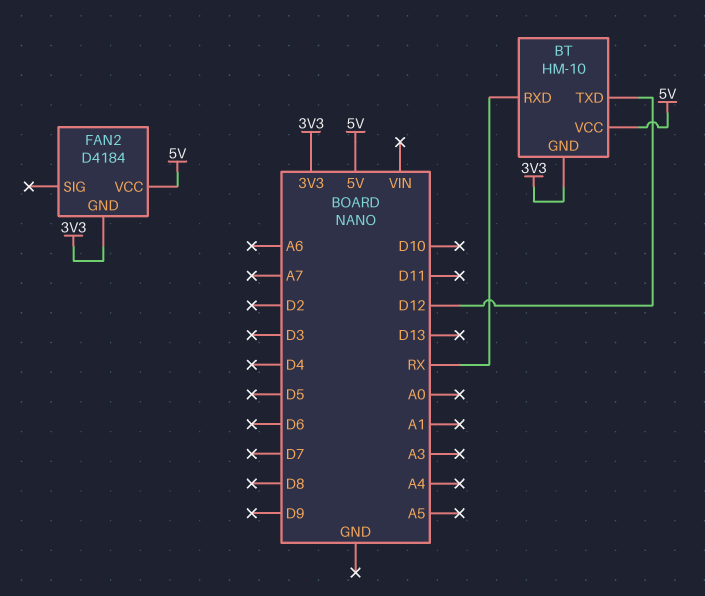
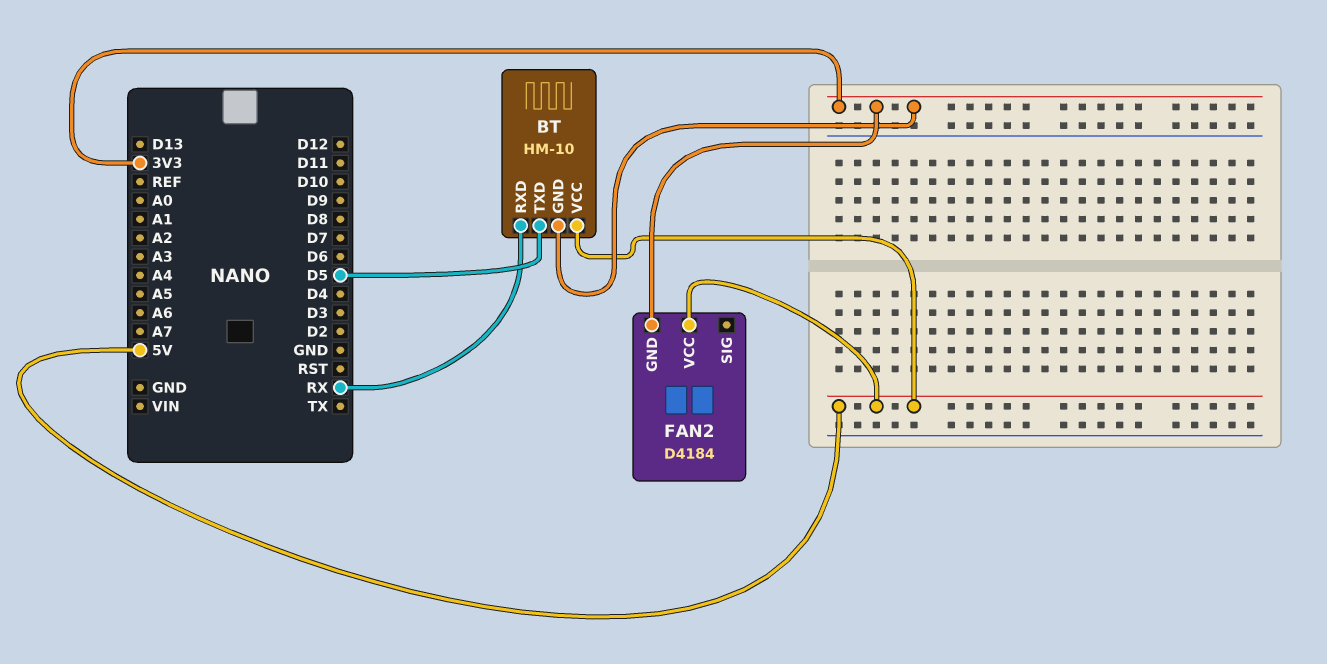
BT pin TXD: D12 -> D5

